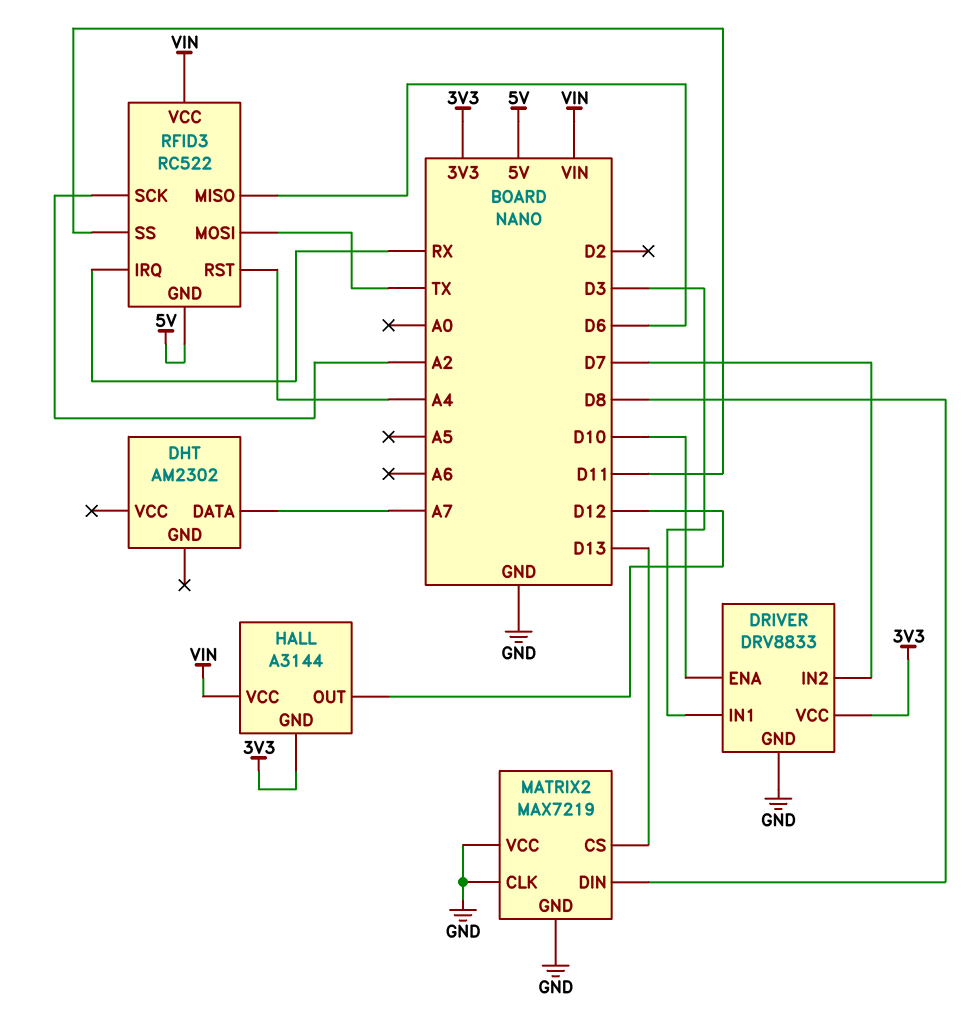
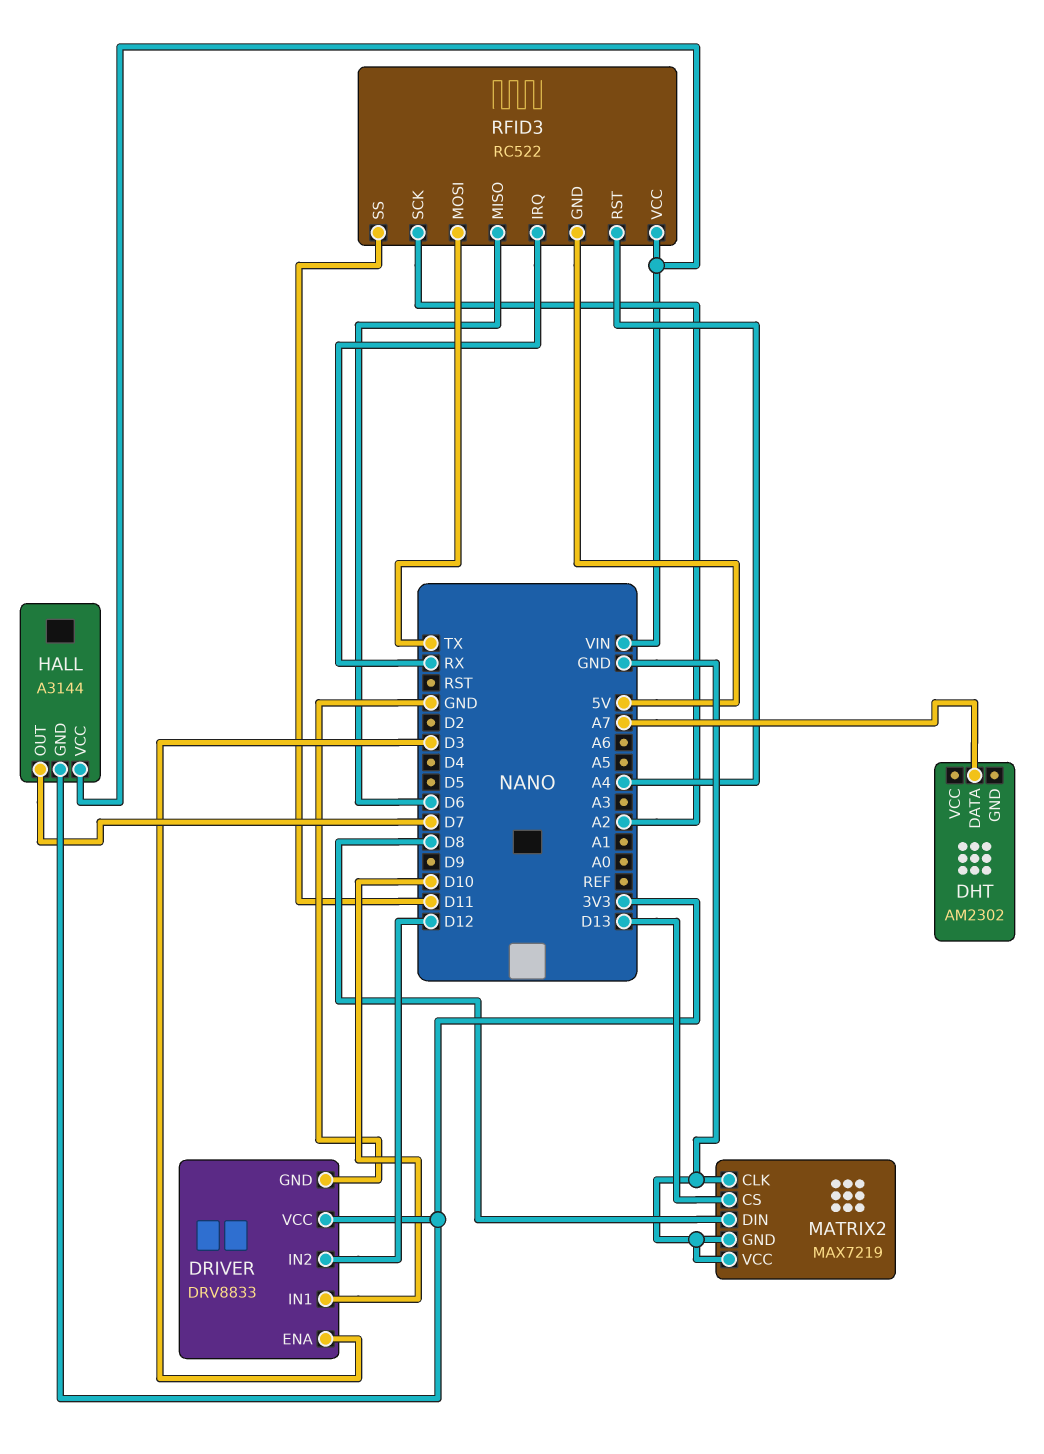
DRIVER pin ENA: D10 -> D3
DRIVER pin IN1: D3 -> D10
DRIVER pin IN2: D7 -> D12
HALL pin OUT: D12 -> D7

